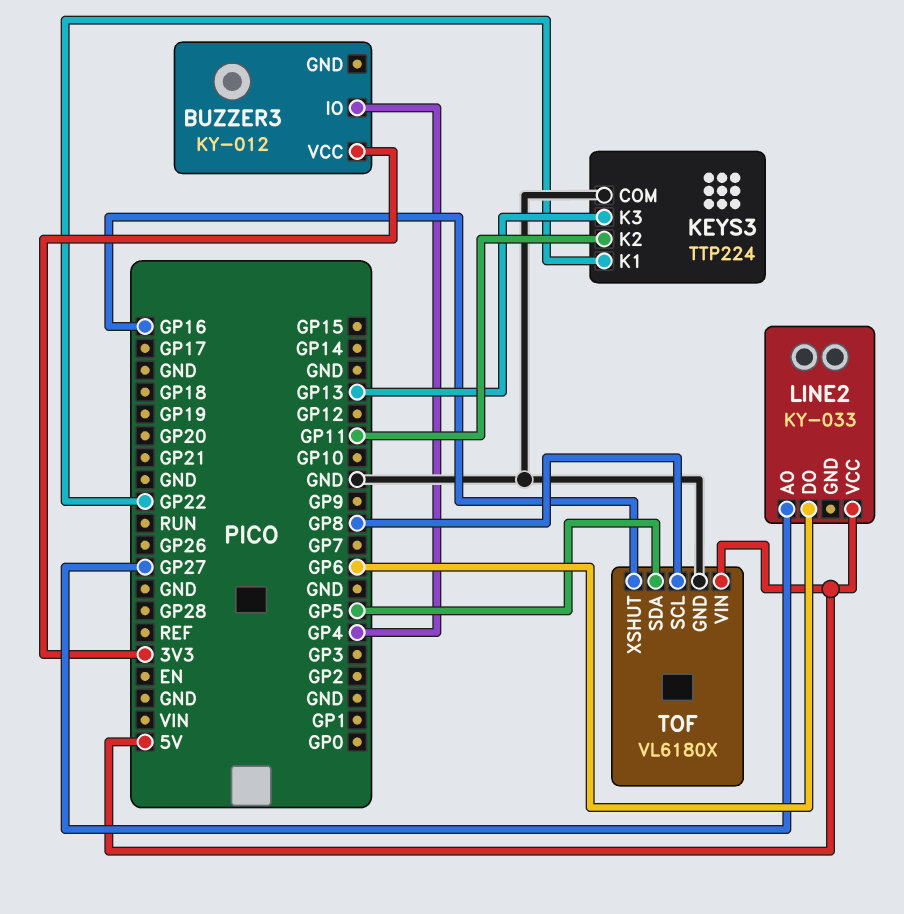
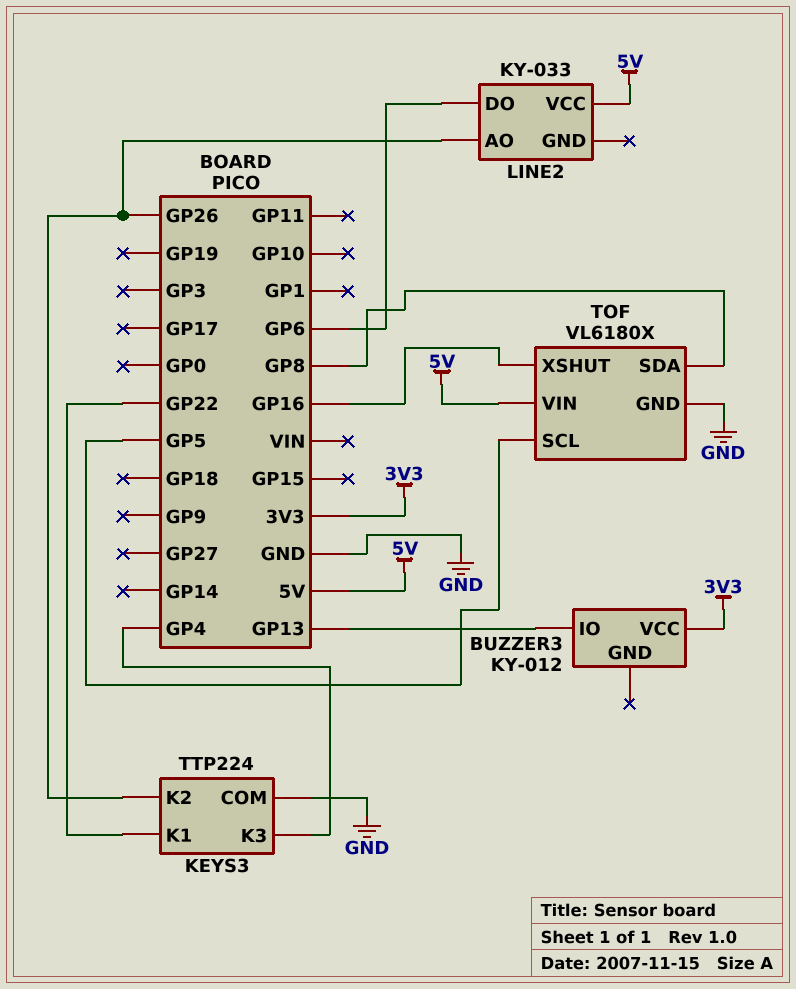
BUZZER3 pin IO: GP4 -> GP13
KEYS3 pin K2: GP11 -> GP26
KEYS3 pin K3: GP13 -> GP4
LINE2 pin AO: GP27 -> GP26
TOF pin SCL: GP8 -> GP5
TOF pin SDA: GP5 -> GP8

